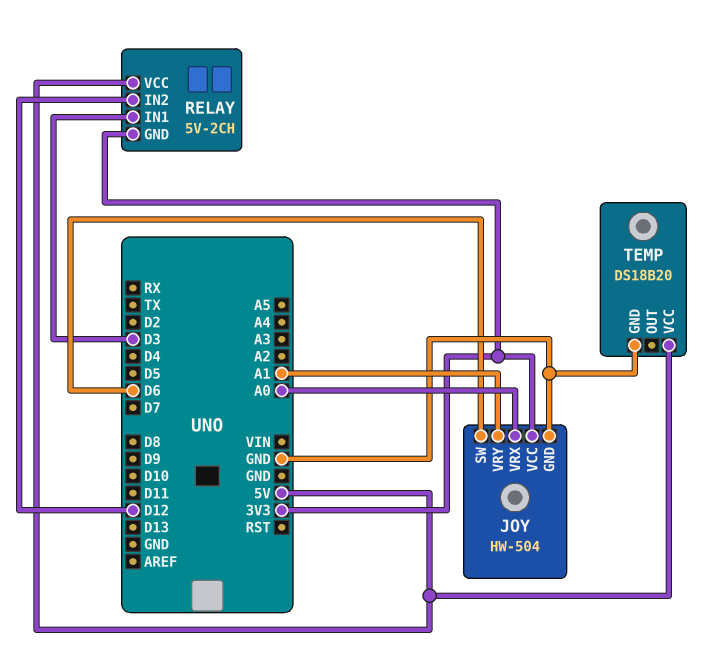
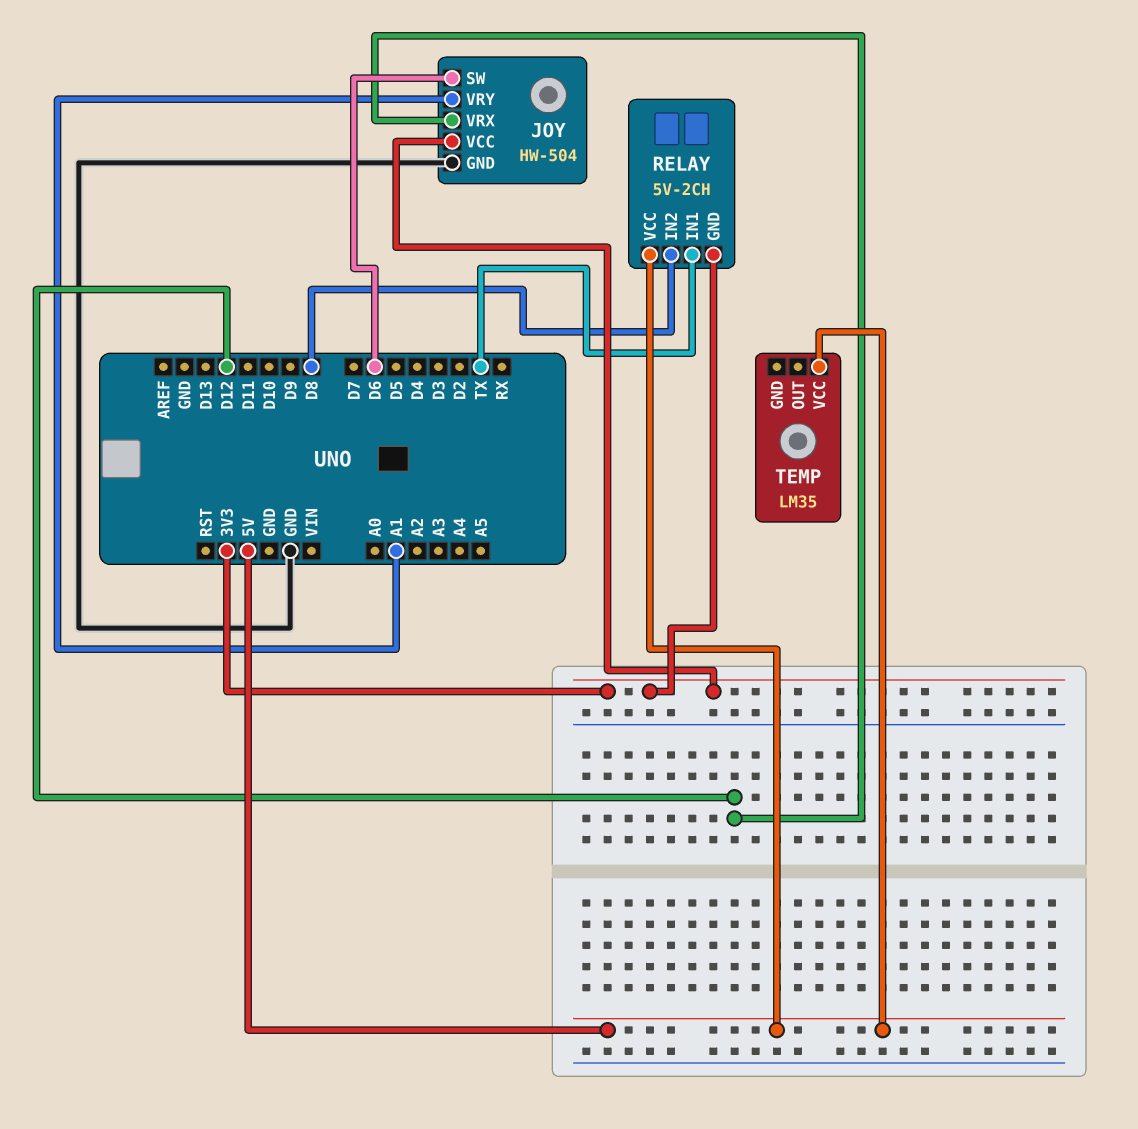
JOY pin VRX: A0 -> D12
RELAY pin IN1: D3 -> TX
RELAY pin IN2: D12 -> D8
TEMP: DS18B20 -> LM35
TEMP pin GND: GND -> none

